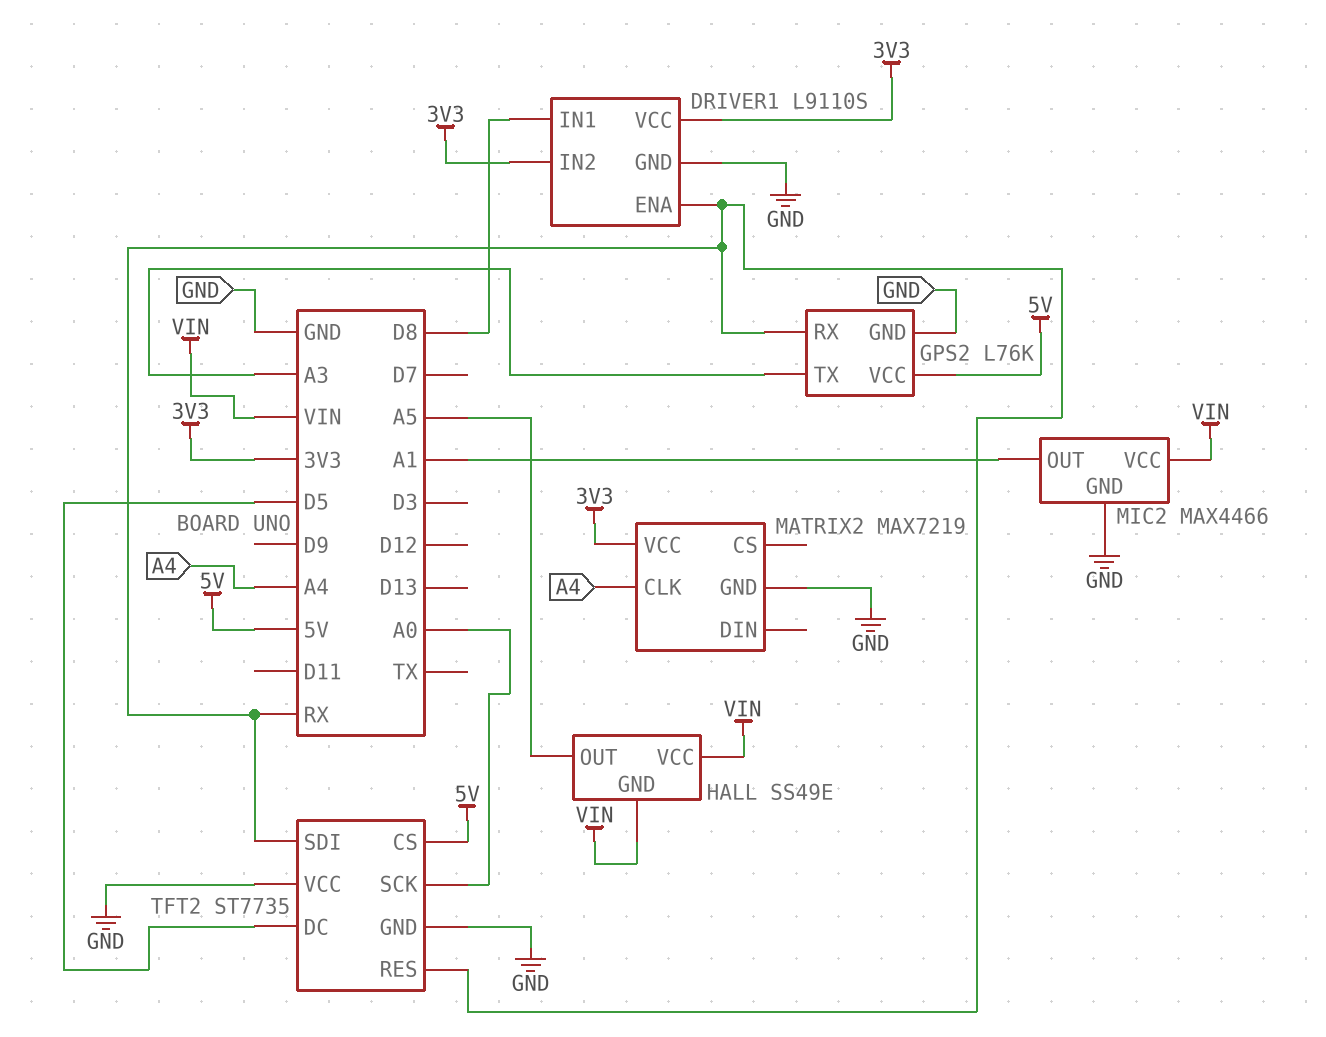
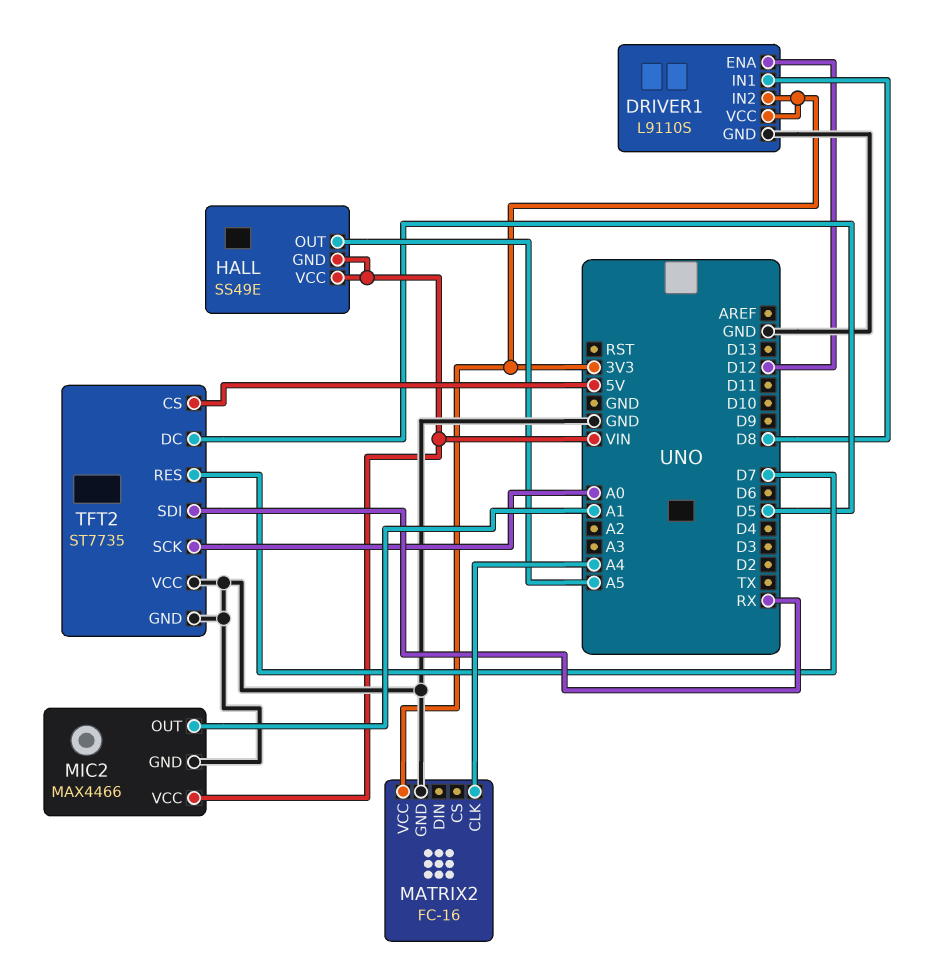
DRIVER1 pin ENA: RX -> D12
GPS2: L76K -> none
GPS2 pin GND: GND -> none
GPS2 pin RX: RX -> none
GPS2 pin TX: A3 -> none
GPS2 pin VCC: 5V -> none
MATRIX2: MAX7219 -> FC-16
TFT2 pin RES: RX -> D7

